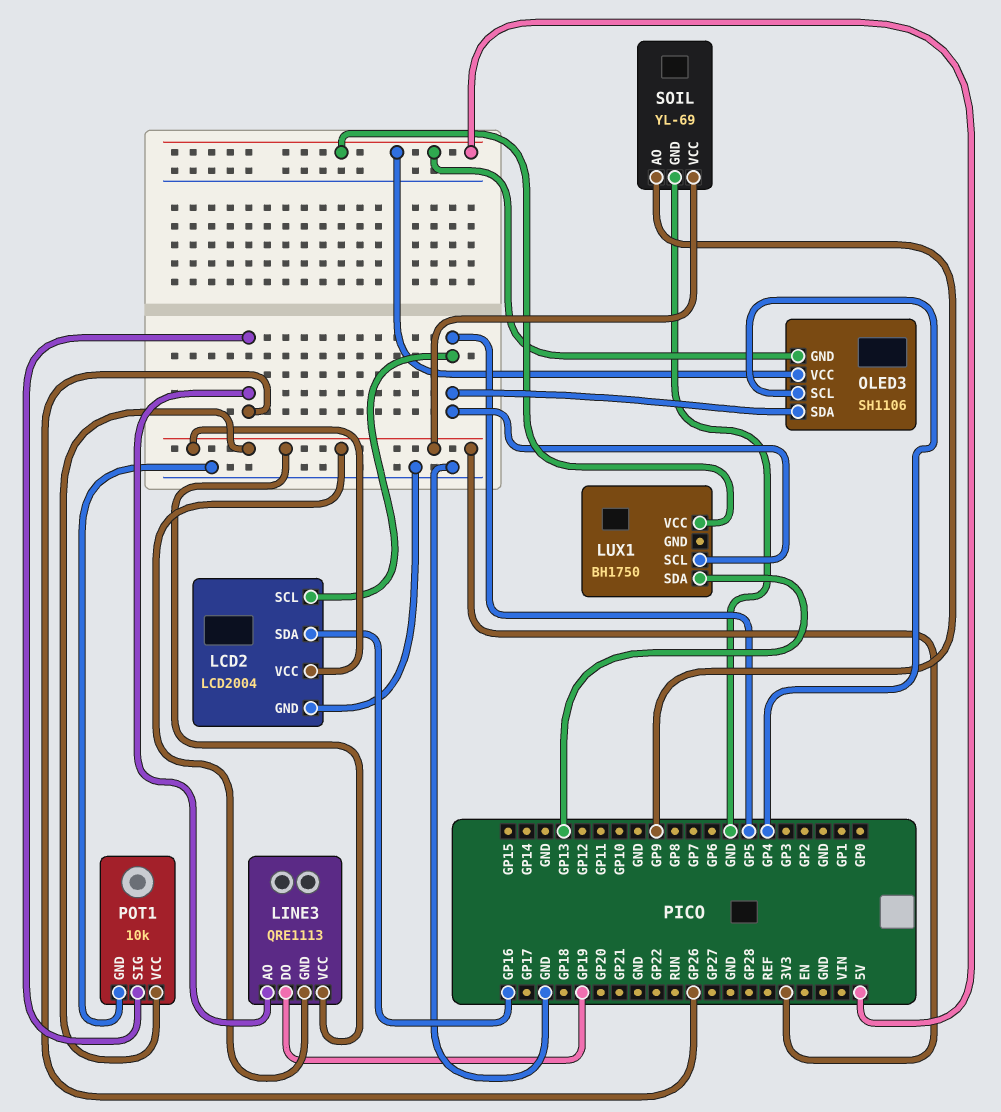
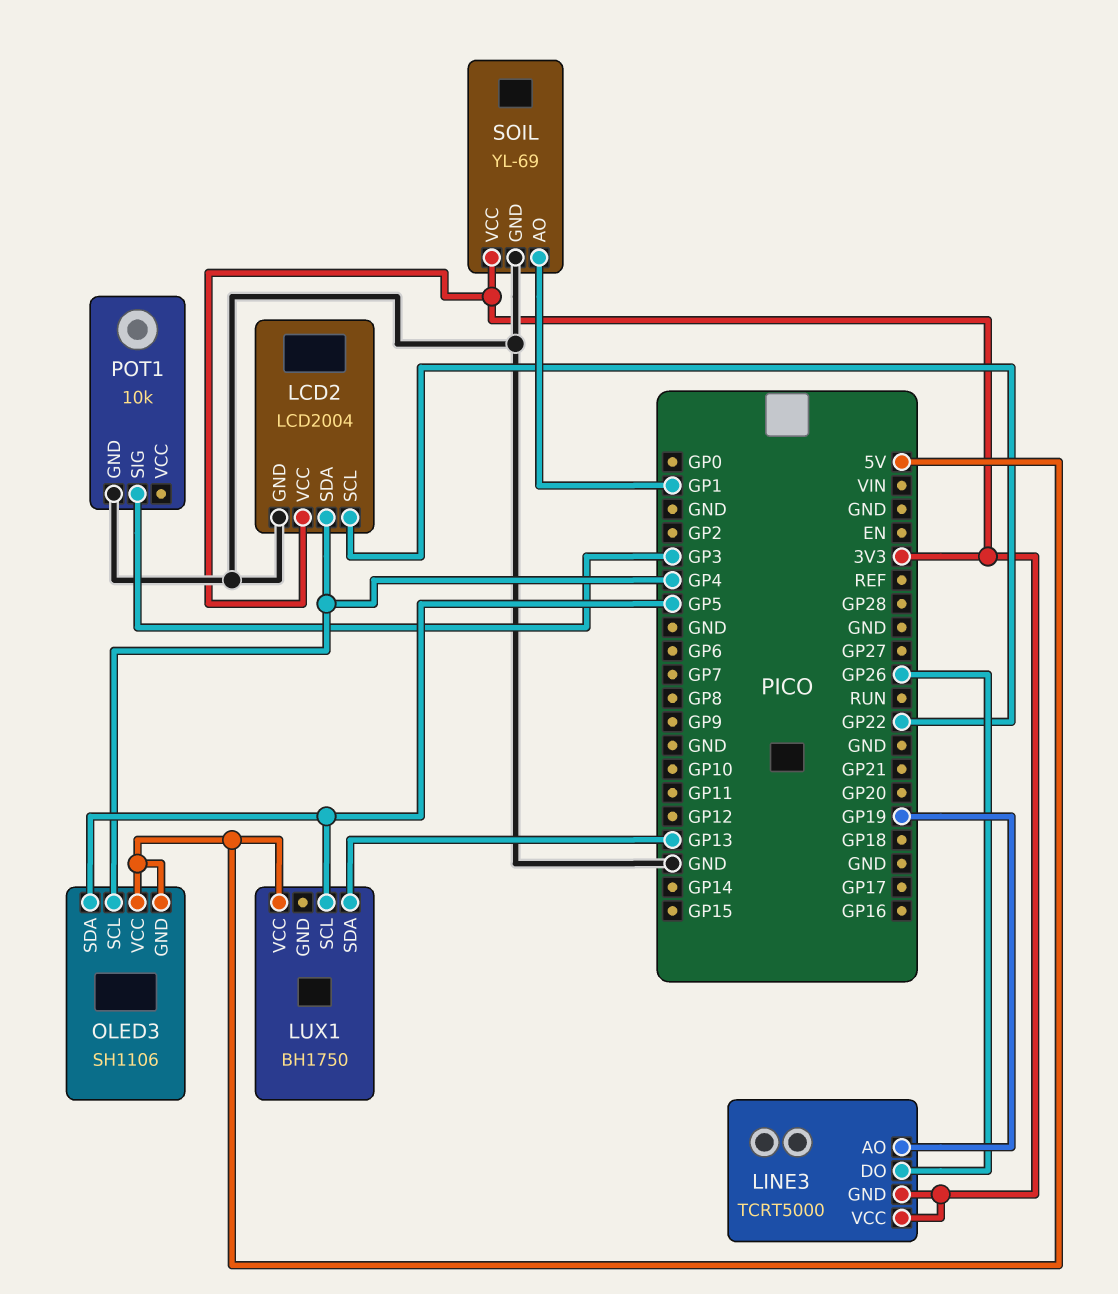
LCD2 pin SCL: GP5 -> GP22
LCD2 pin SDA: GP16 -> GP4
LINE3: QRE1113 -> TCRT5000
LINE3 pin AO: GP26 -> GP19
LINE3 pin DO: GP19 -> GP26
POT1 pin SIG: GP26 -> GP3
POT1 pin VCC: 3V3 -> none
SOIL pin AO: GP9 -> GP1

